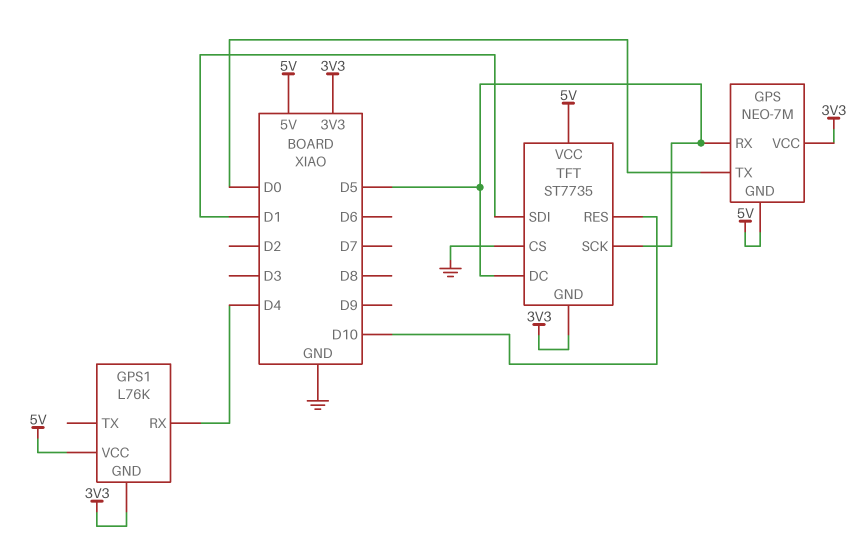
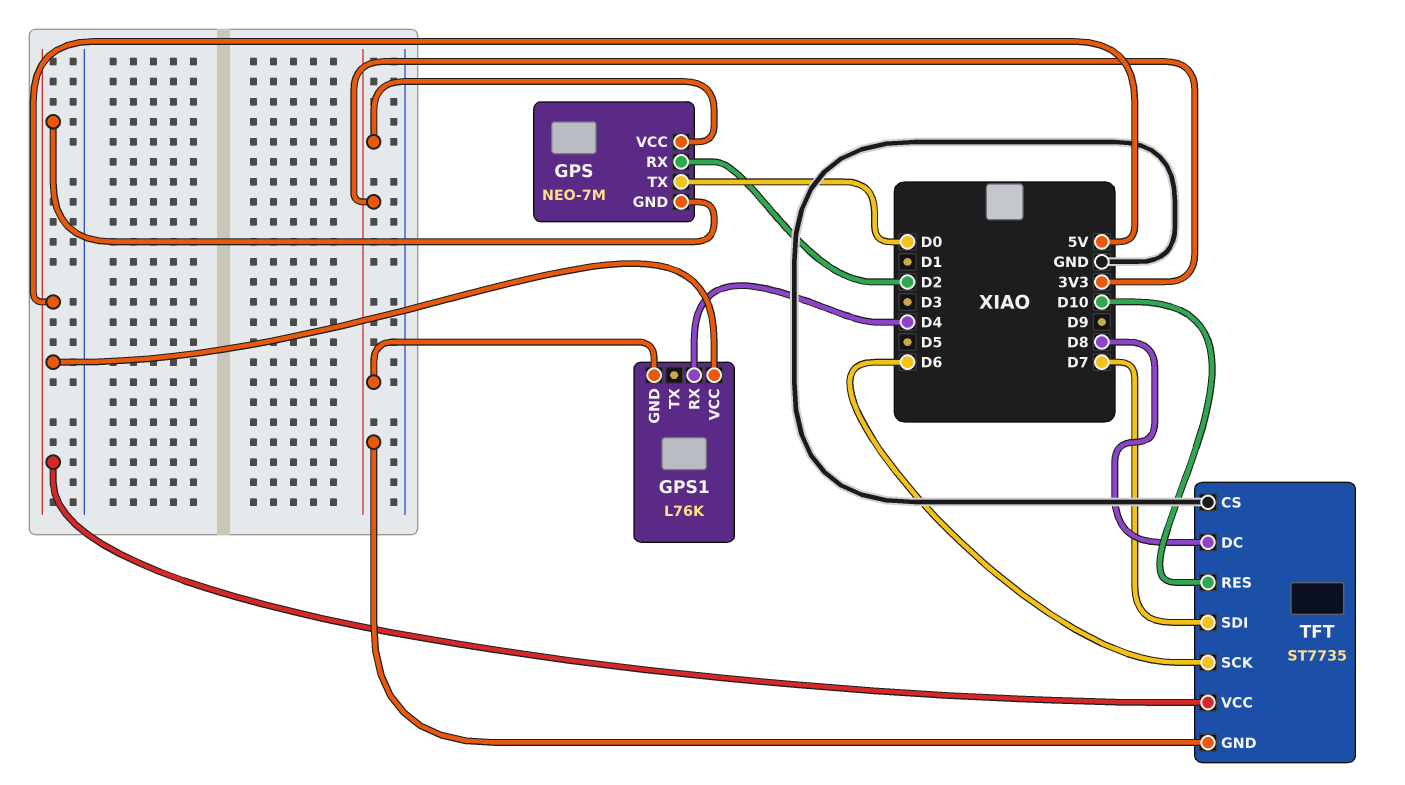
GPS pin RX: D5 -> D2
TFT pin DC: D5 -> D8
TFT pin SCK: D5 -> D6
TFT pin SDI: D1 -> D7

